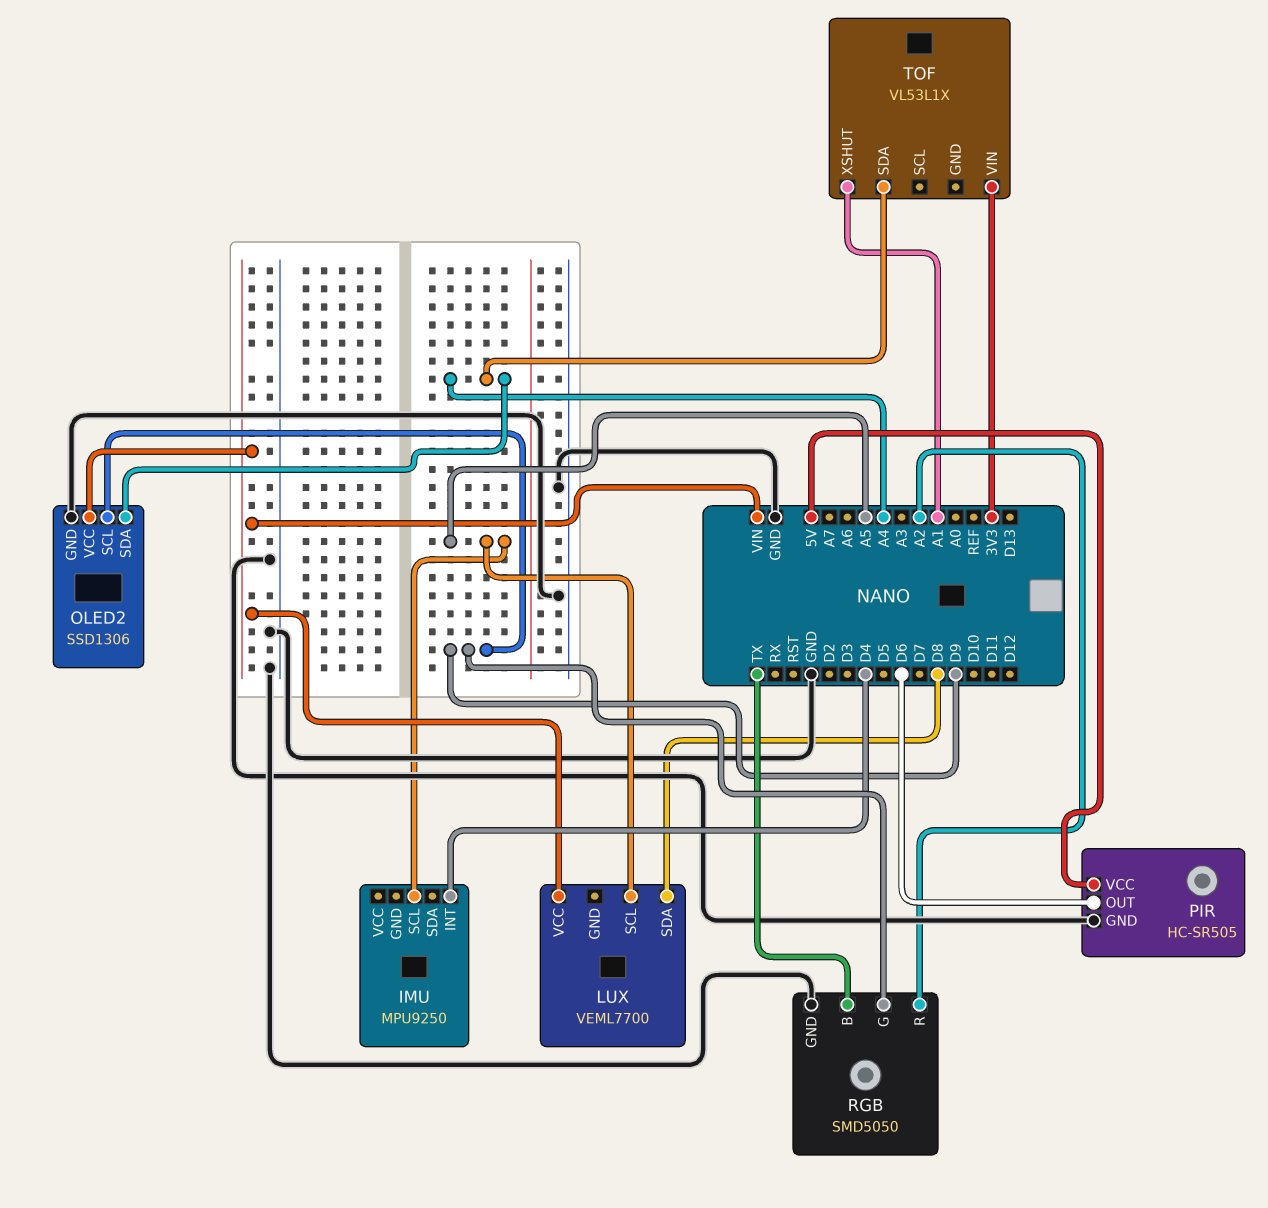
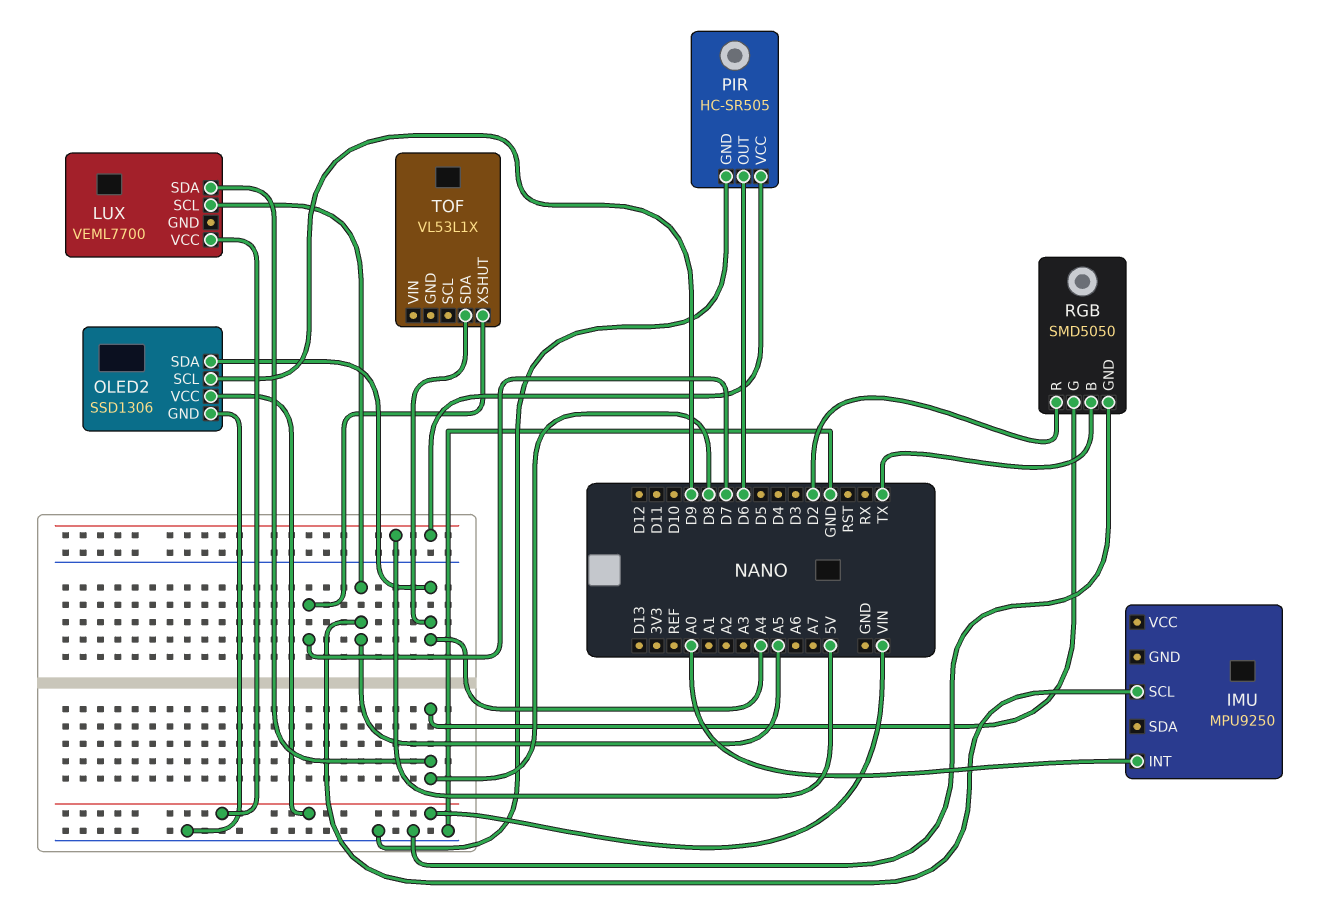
IMU pin INT: D4 -> A0
RGB pin G: D9 -> D8
RGB pin R: A2 -> D2
TOF pin VIN: 3V3 -> none
TOF pin XSHUT: A1 -> D7

